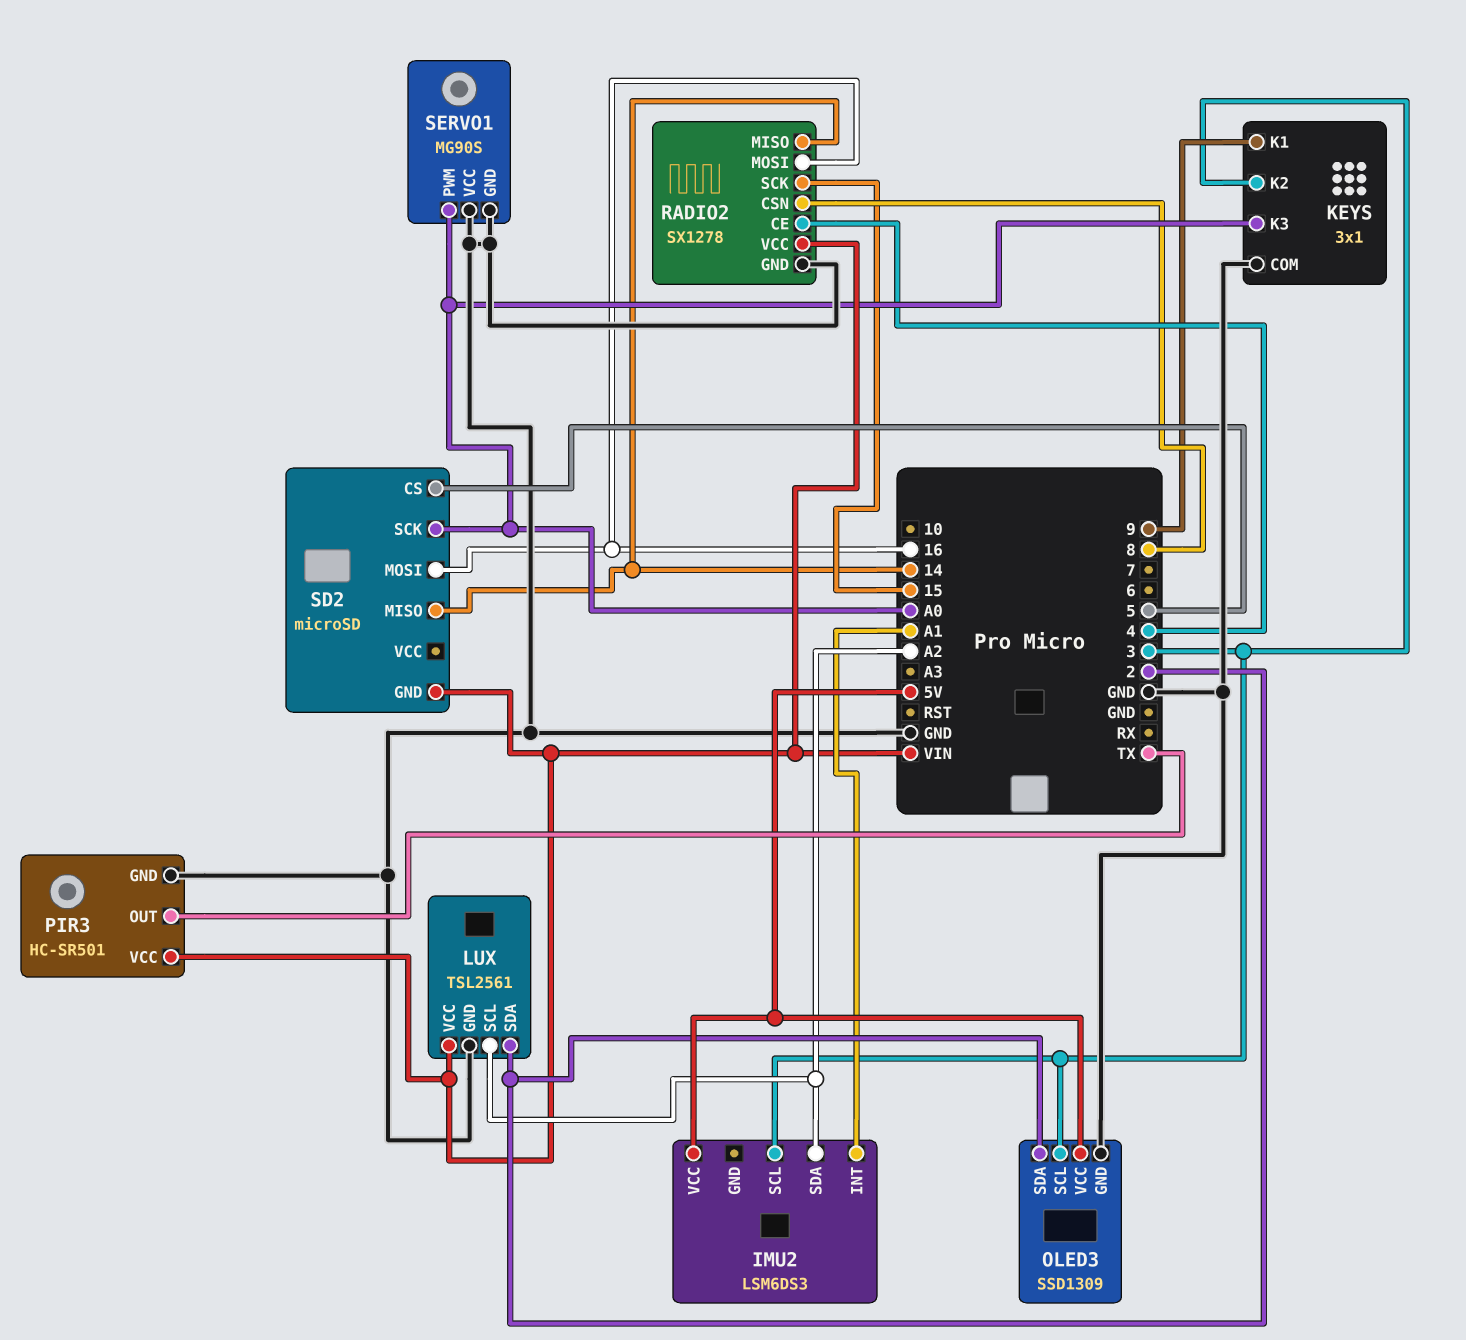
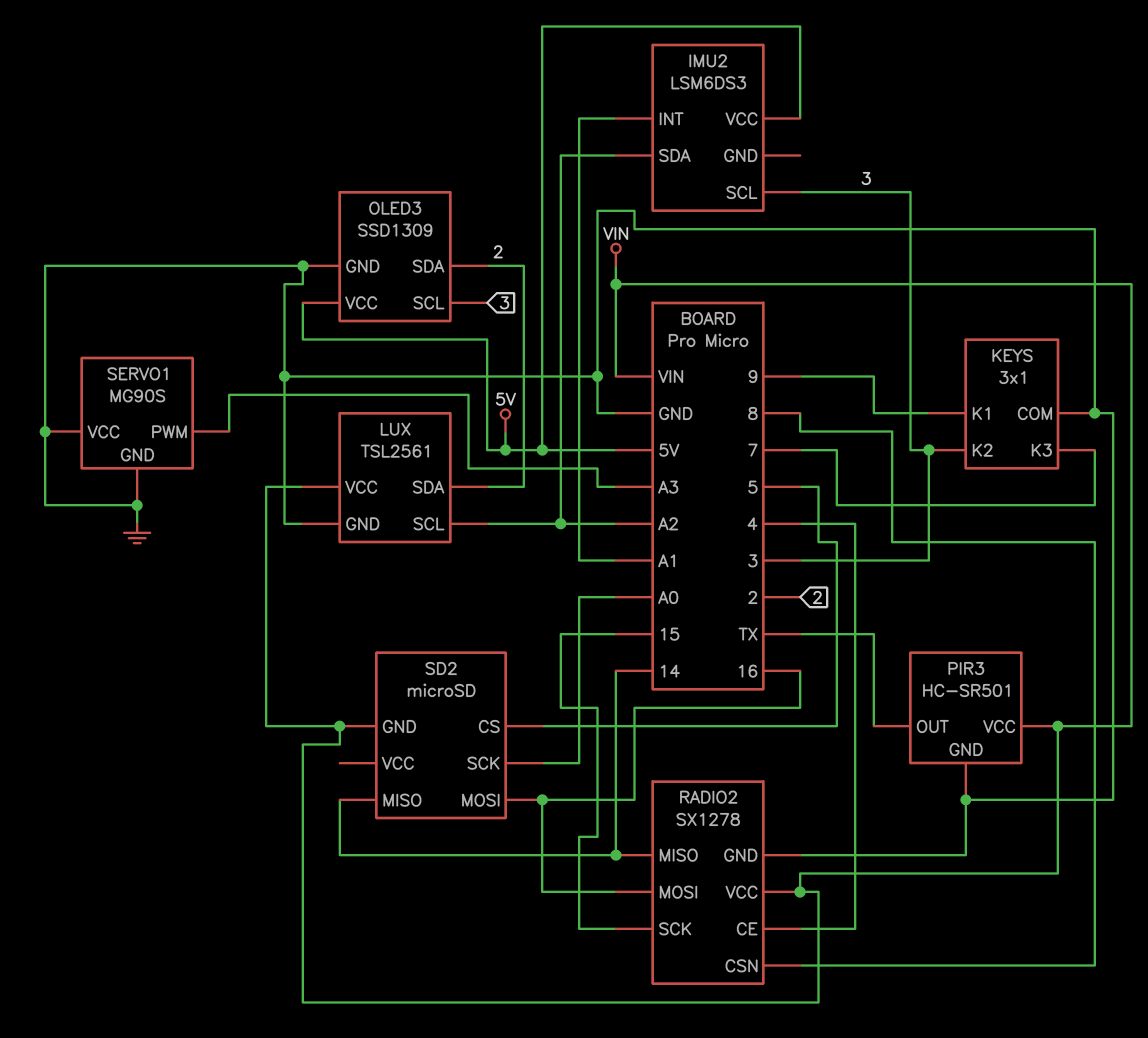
KEYS pin K3: A0 -> 7
SERVO1 pin PWM: A0 -> A3

